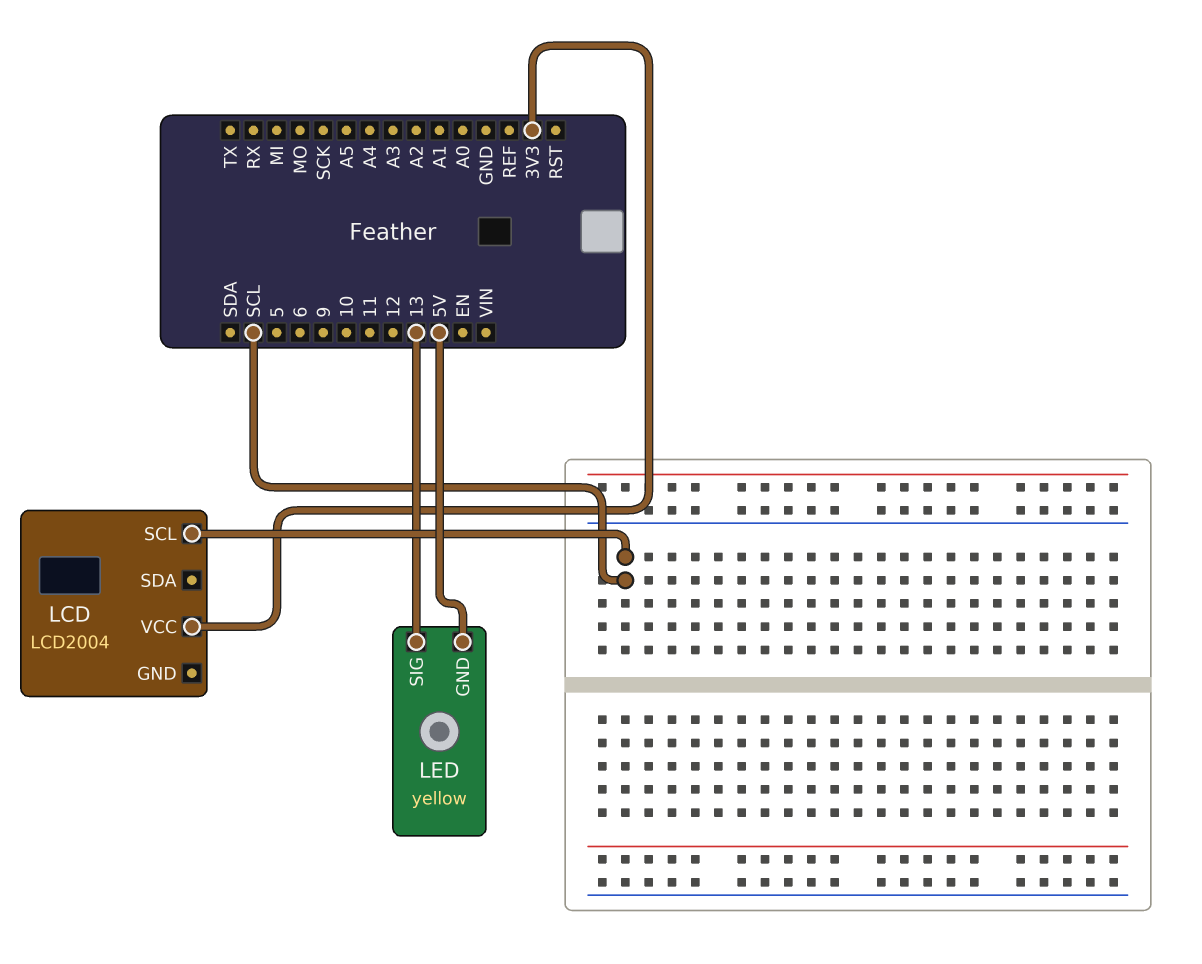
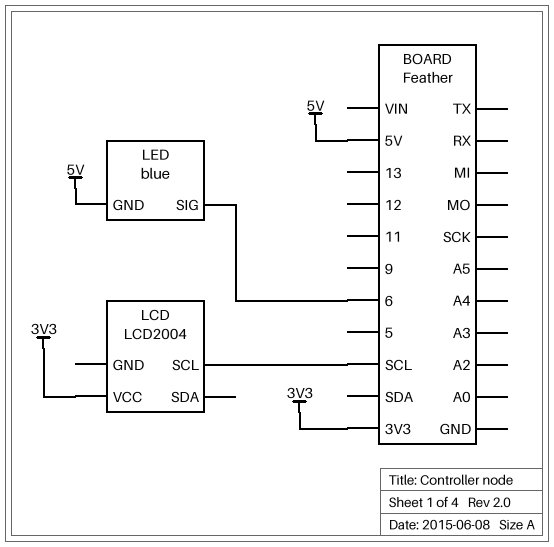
LED: yellow -> blue
LED pin SIG: 13 -> 6

